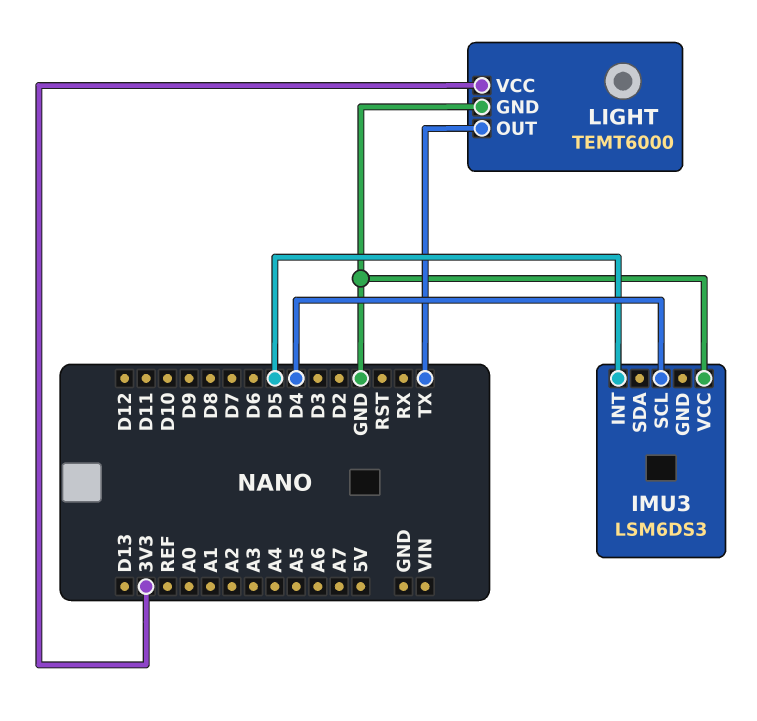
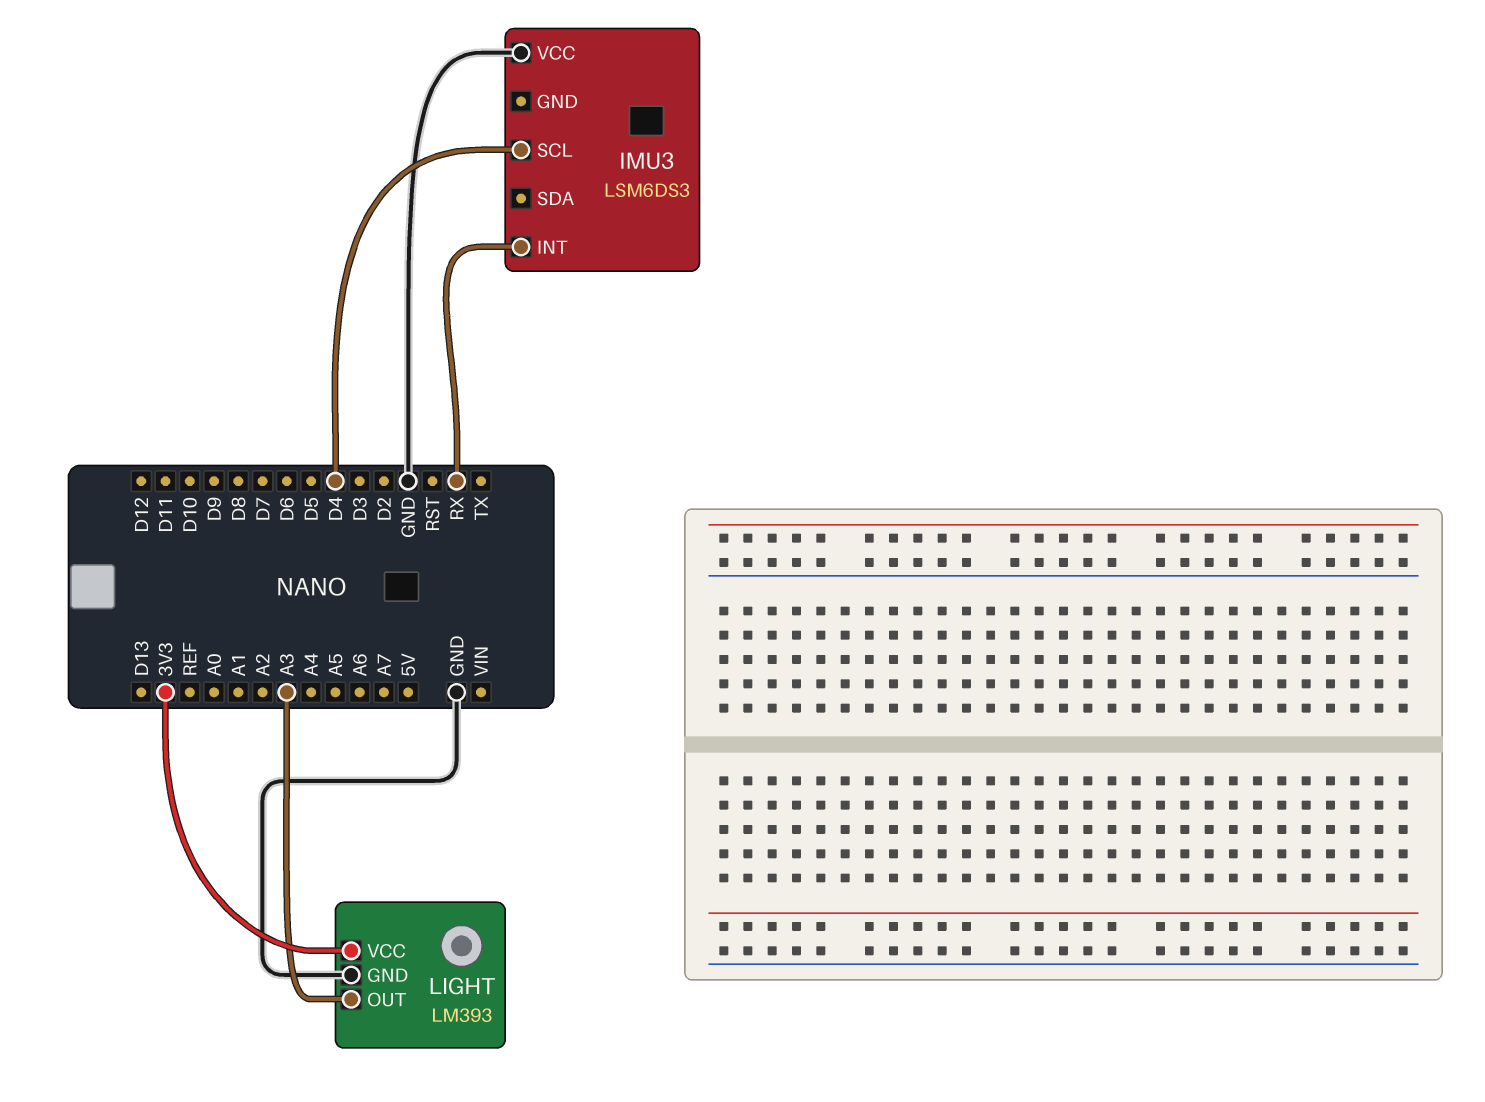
IMU3 pin INT: D5 -> RX
LIGHT: TEMT6000 -> LM393
LIGHT pin OUT: TX -> A3

